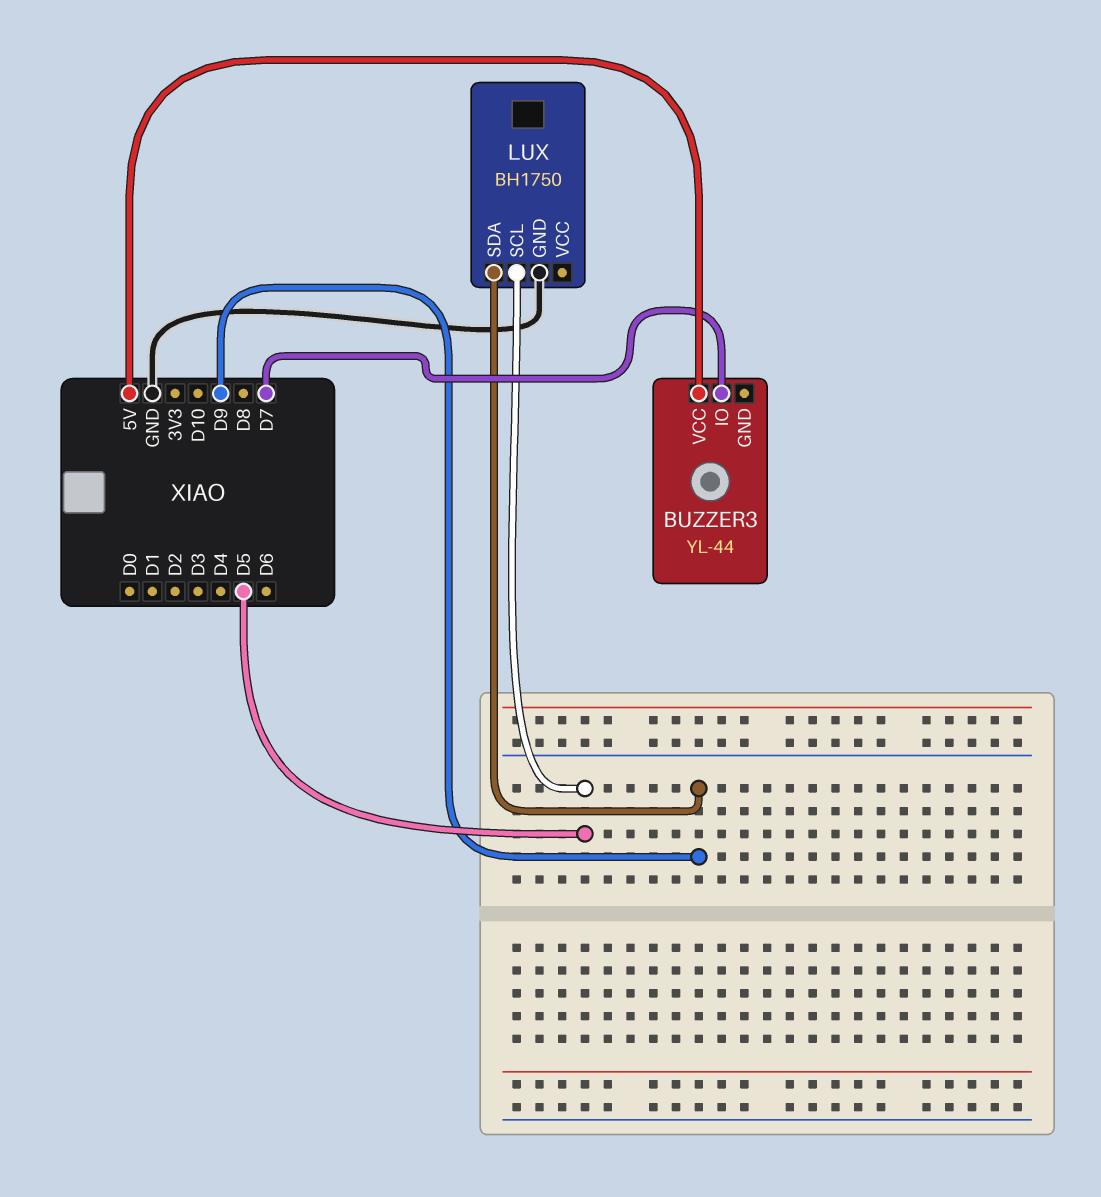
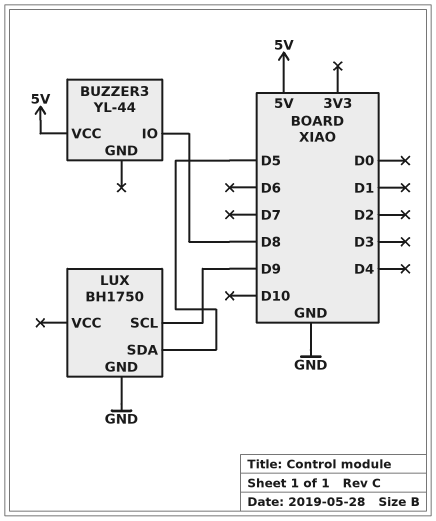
BUZZER3 pin IO: D7 -> D8
LUX pin SCL: D5 -> D9
LUX pin SDA: D9 -> D5

